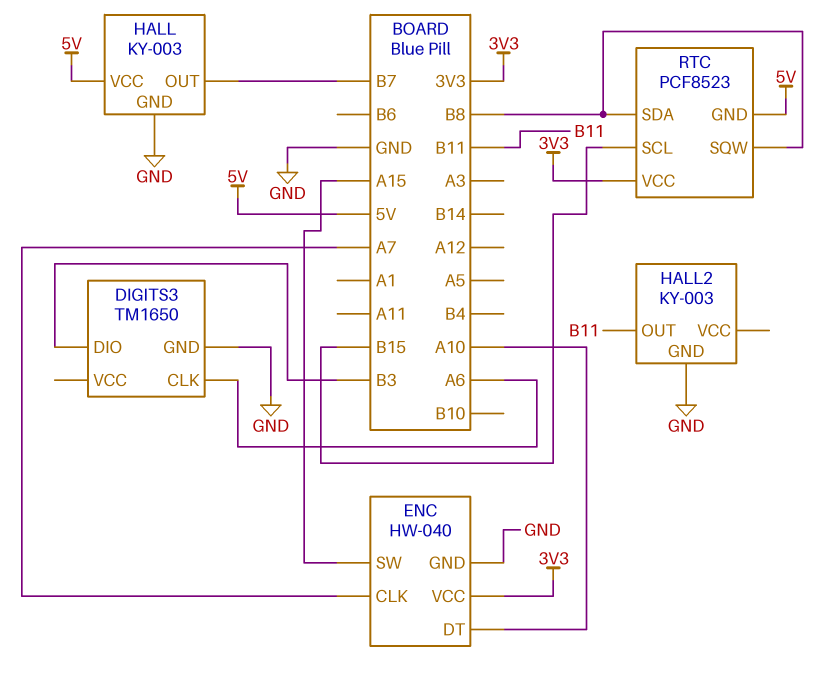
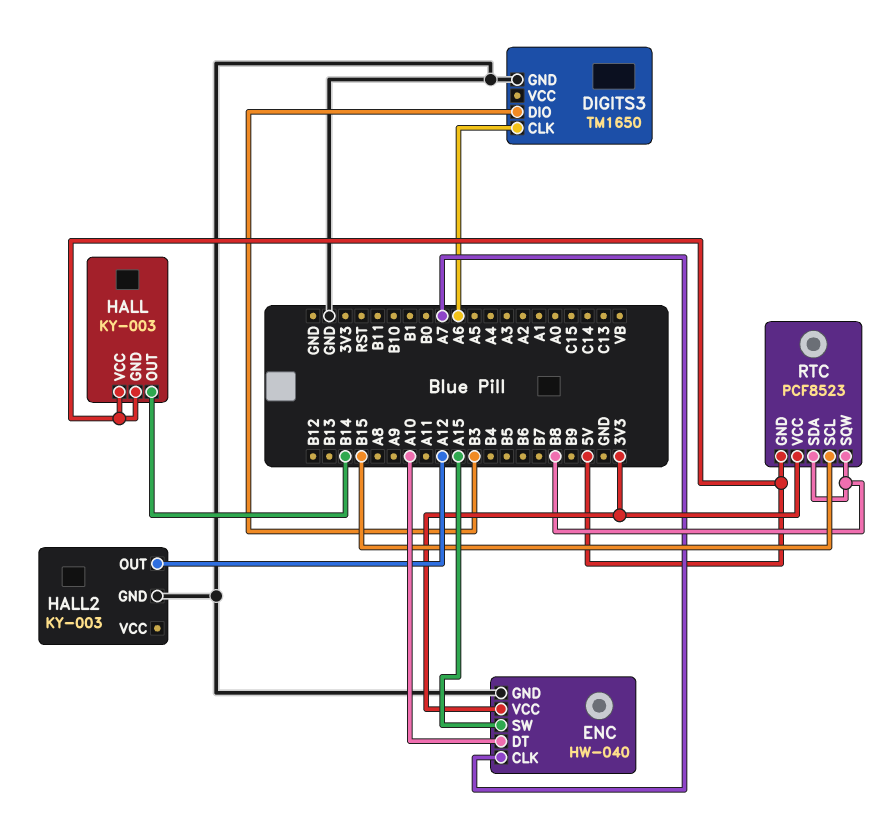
HALL pin GND: GND -> 5V
HALL pin OUT: B7 -> B14
HALL2 pin OUT: B11 -> A12

